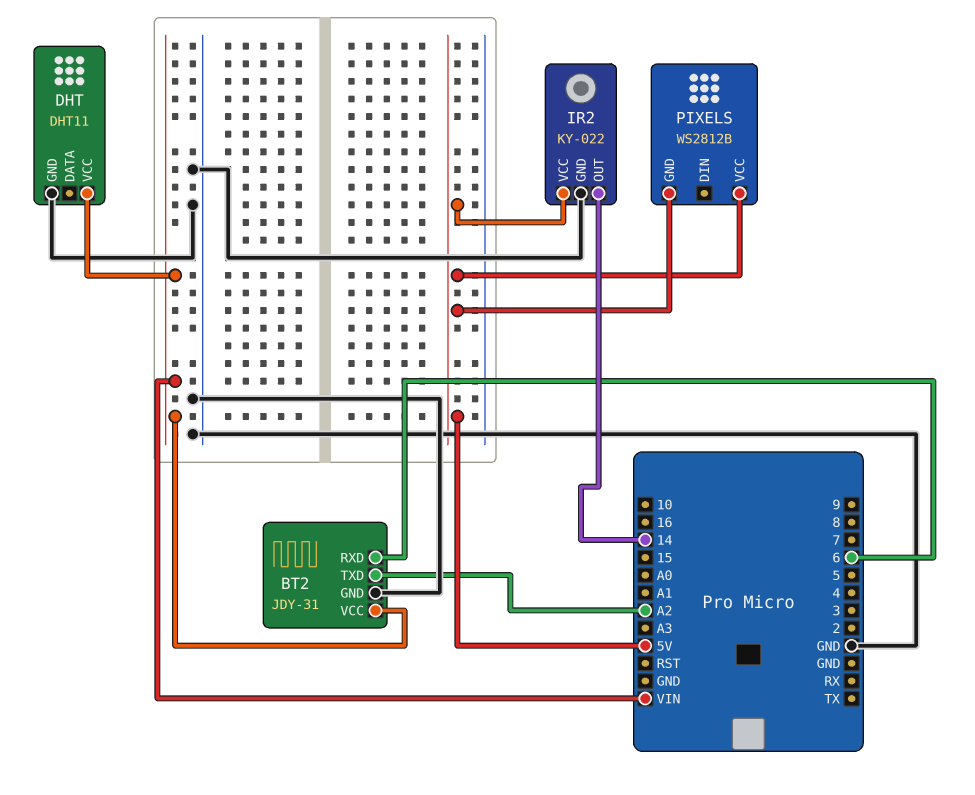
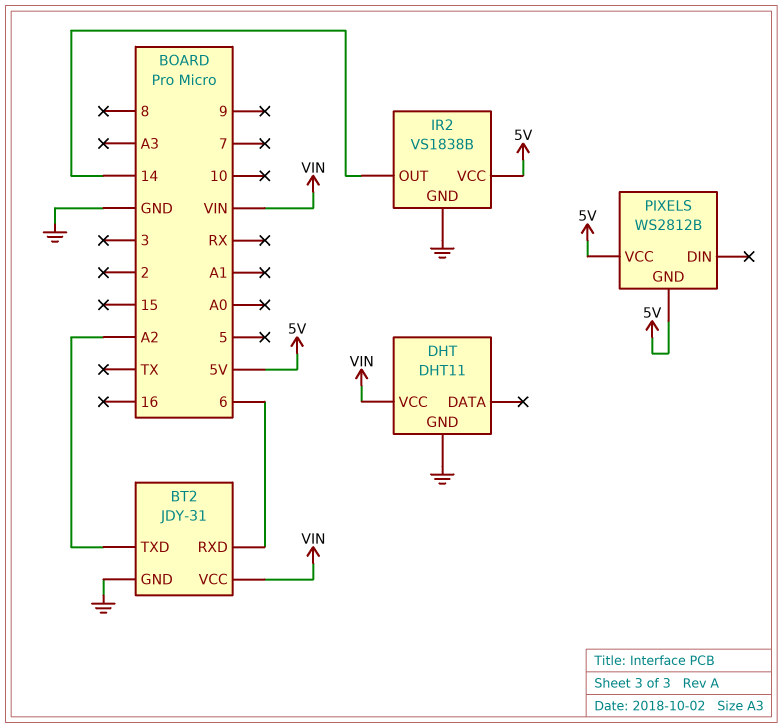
IR2: KY-022 -> VS1838B

